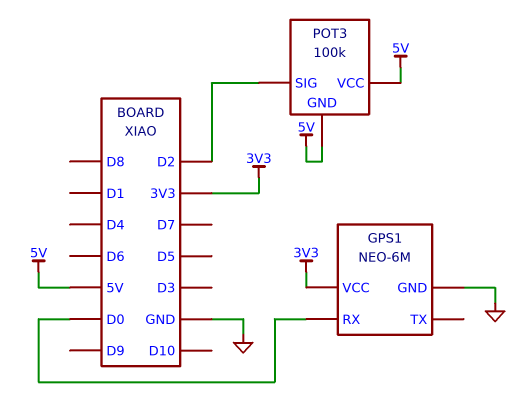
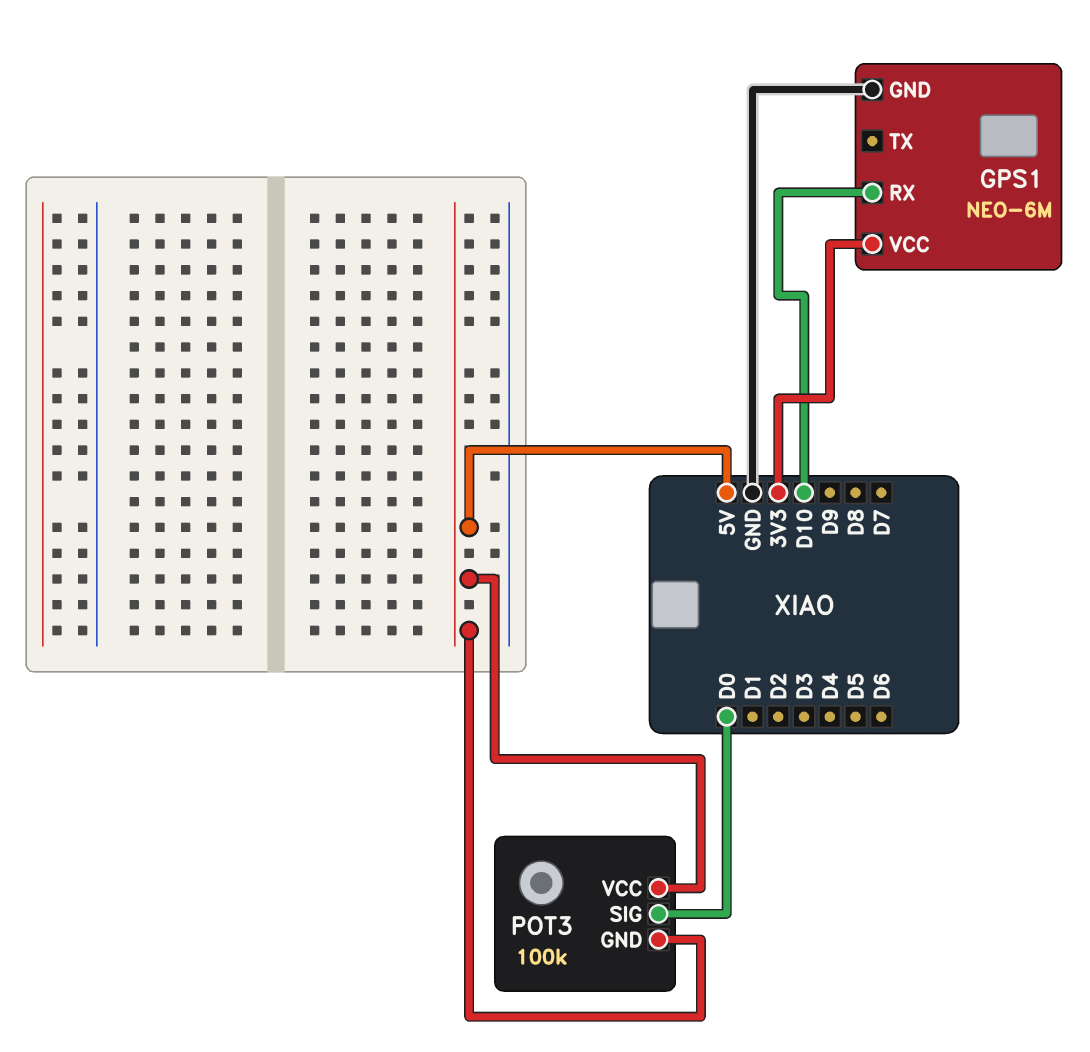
GPS1 pin RX: D0 -> D10
POT3 pin SIG: D2 -> D0

